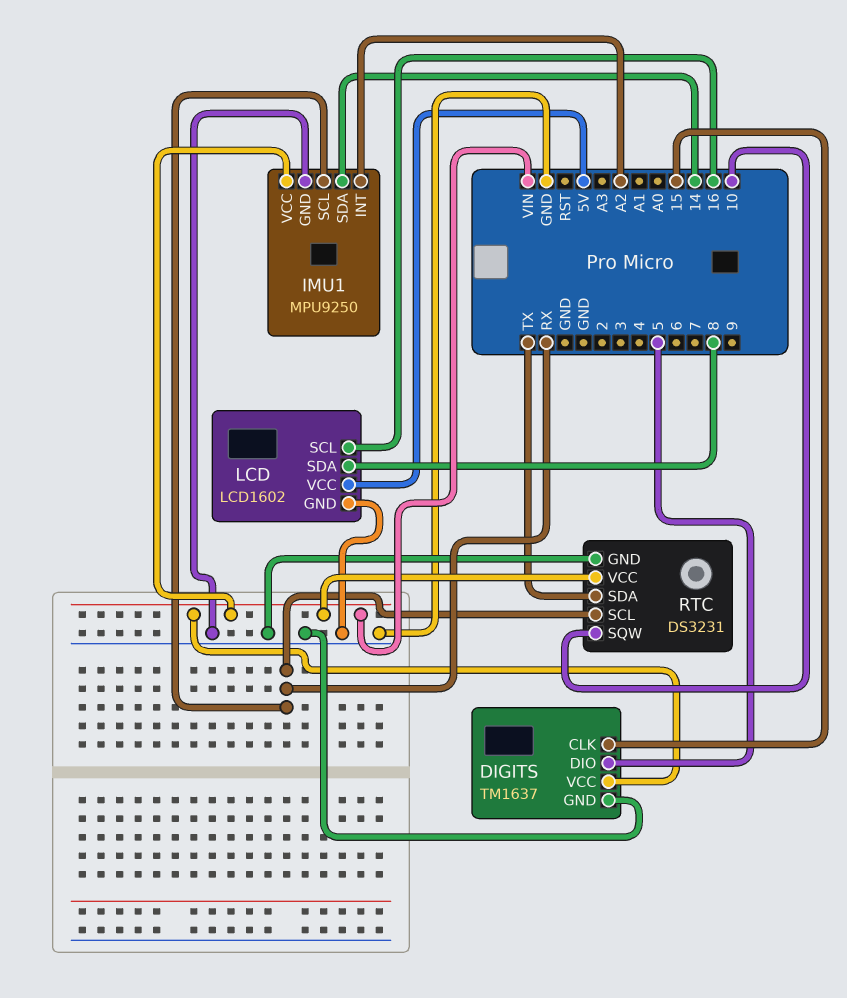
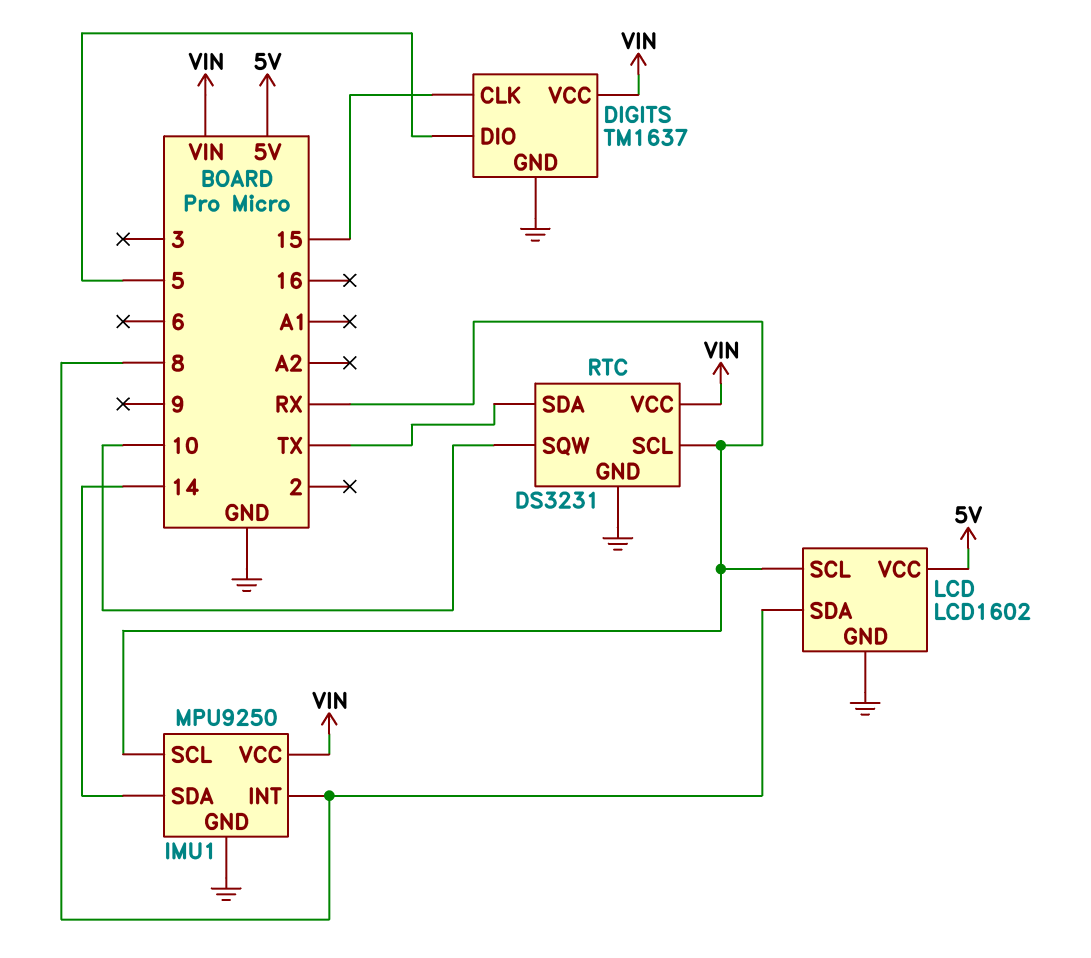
IMU1 pin INT: A2 -> 8
LCD pin SCL: 16 -> RX

